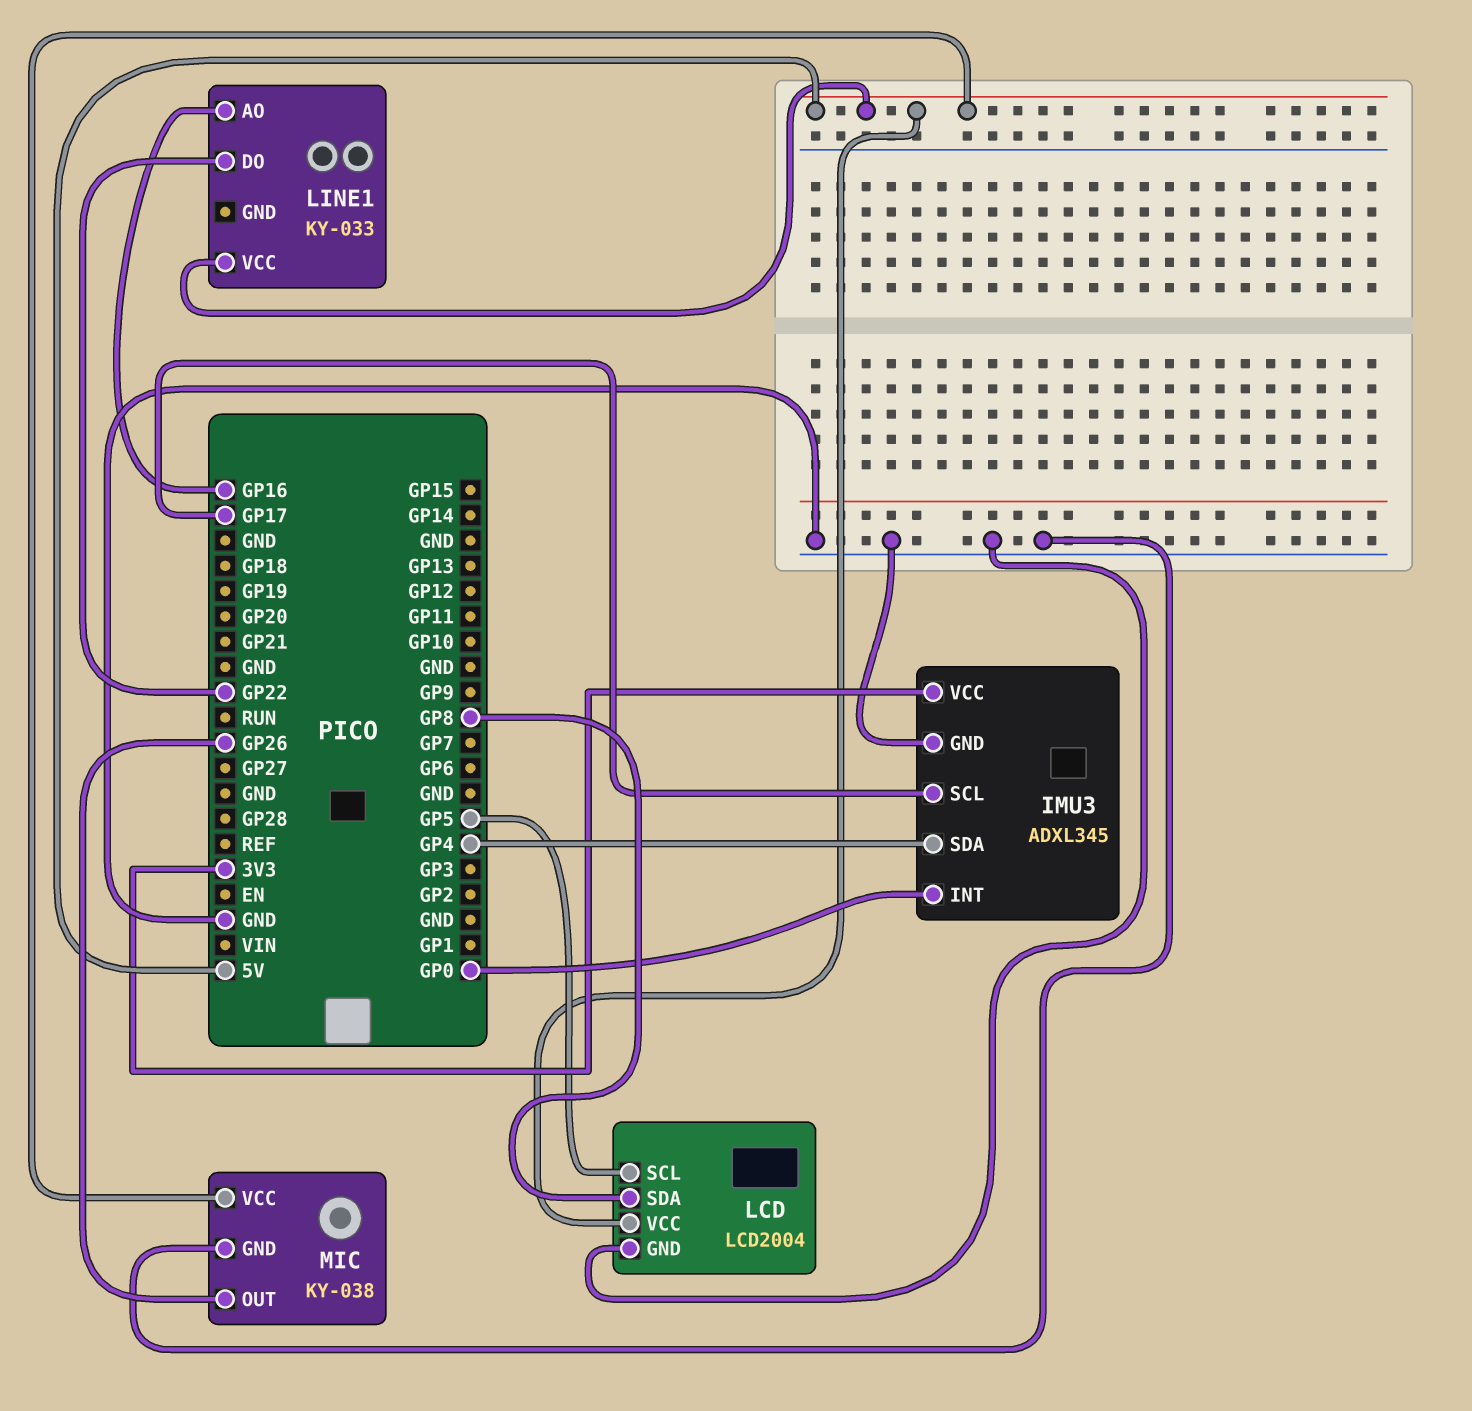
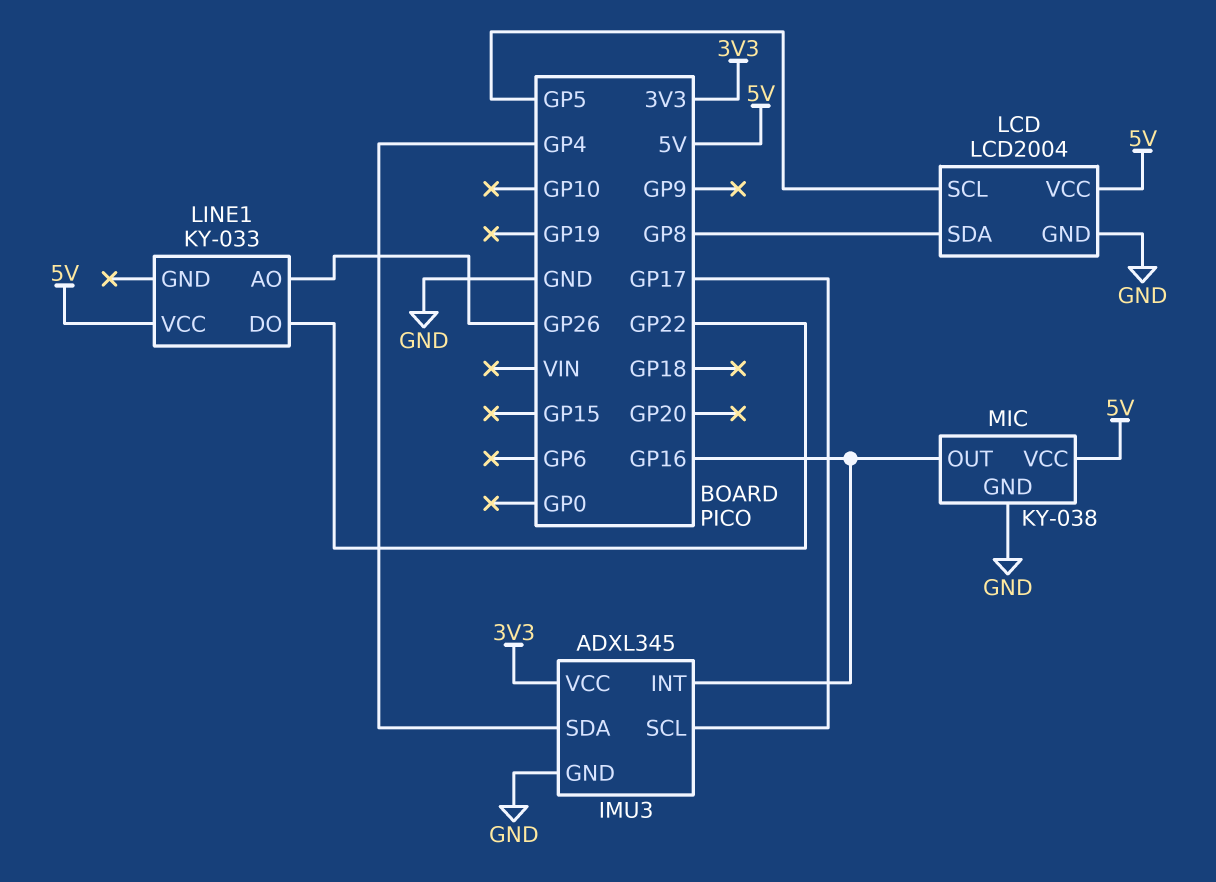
IMU3 pin INT: GP0 -> GP16
LINE1 pin AO: GP16 -> GP26
MIC pin OUT: GP26 -> GP16

